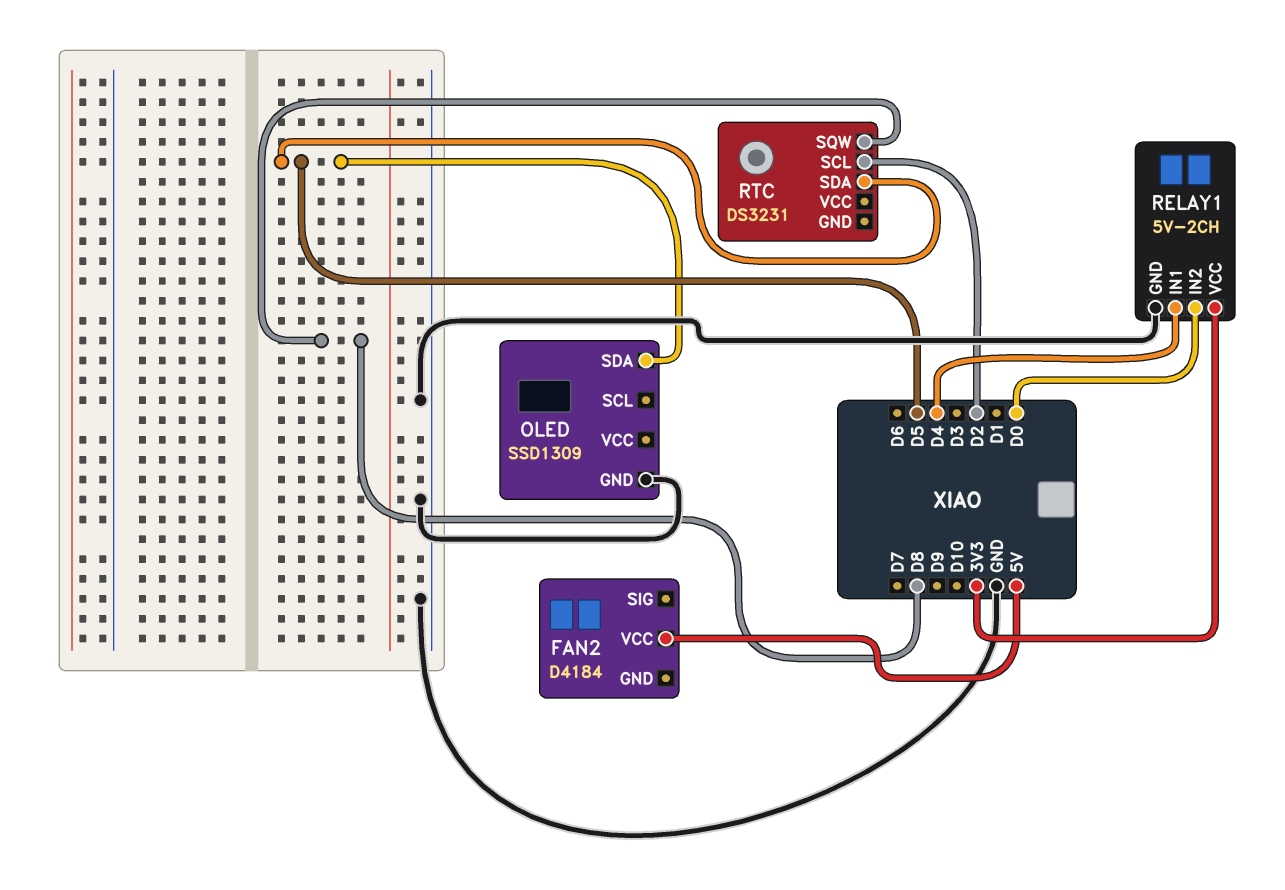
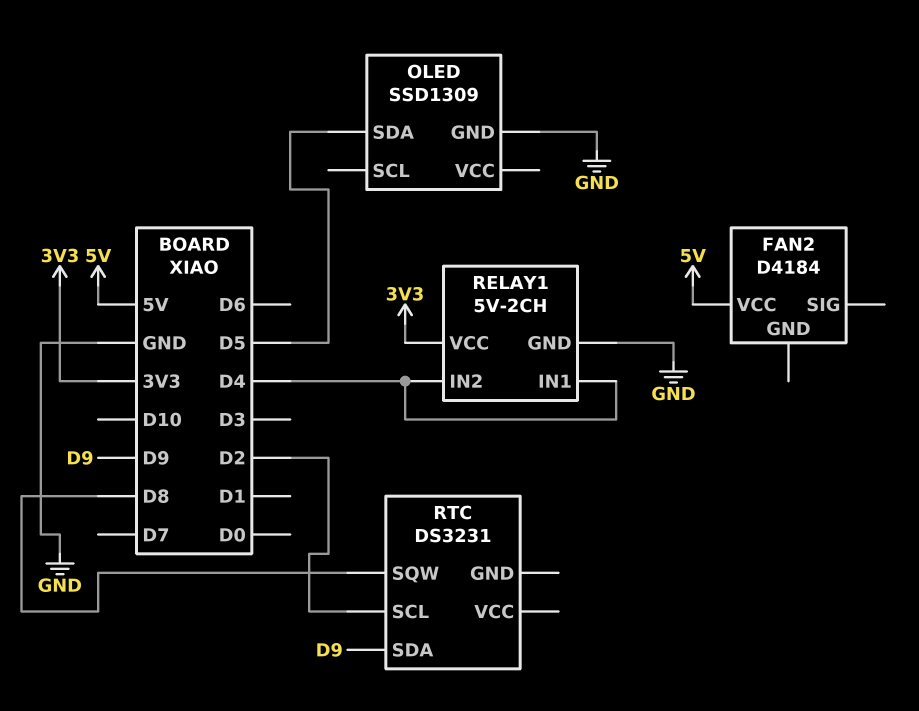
RELAY1 pin IN2: D0 -> D4
RTC pin SDA: D5 -> D9

